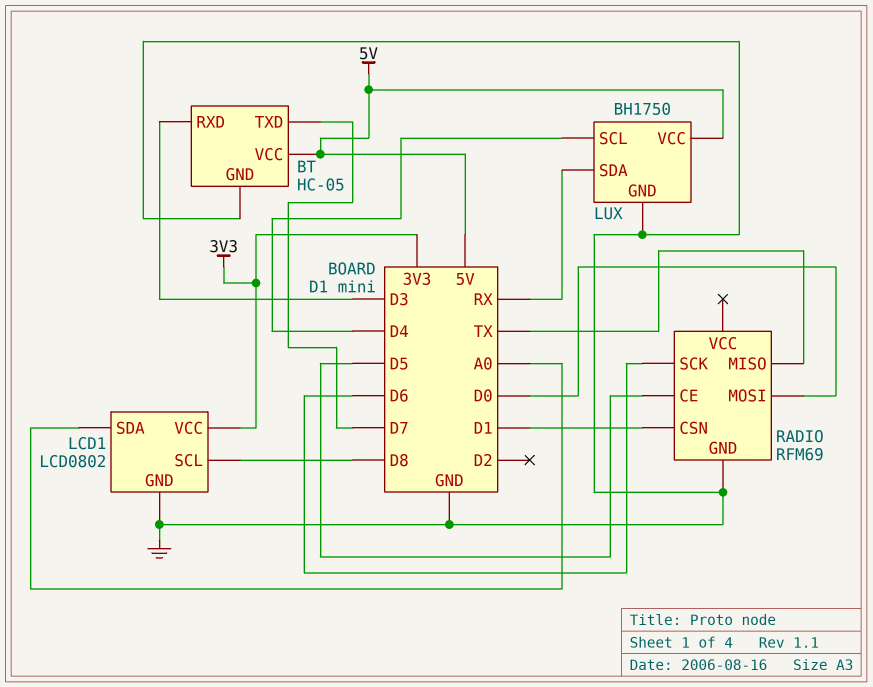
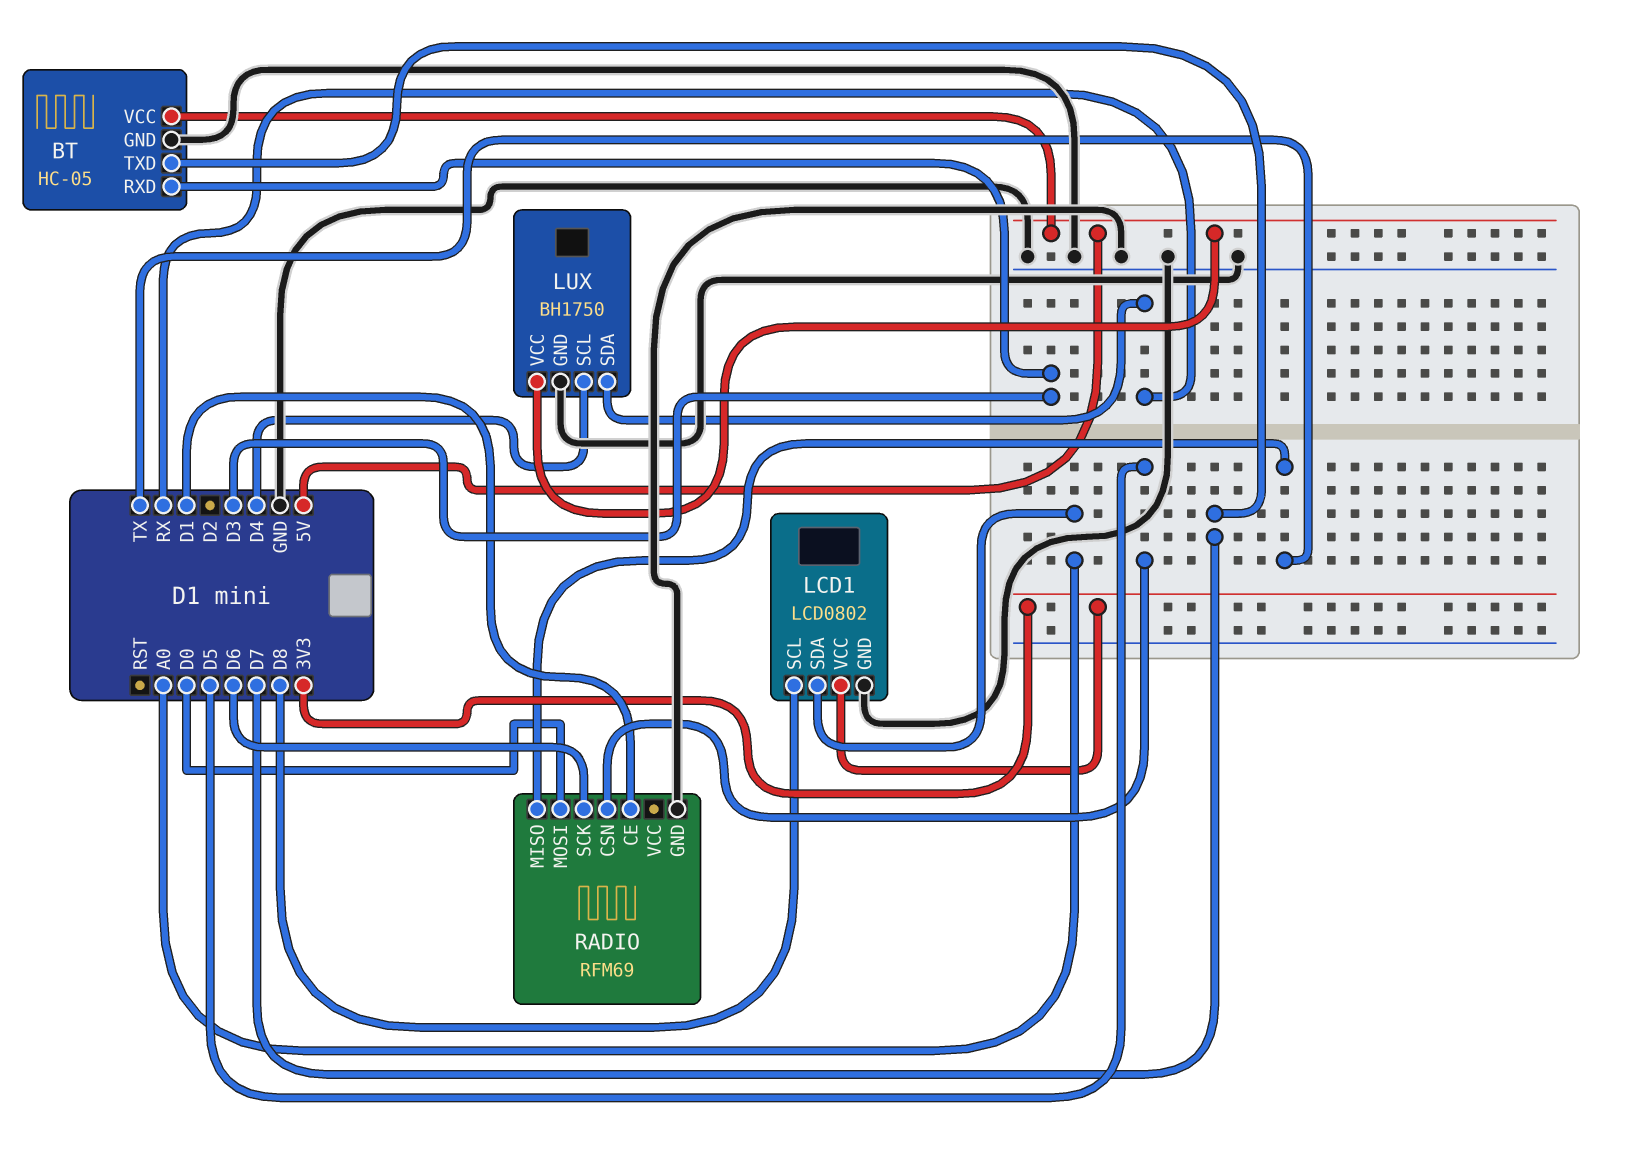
RADIO pin CE: D5 -> D1
RADIO pin CSN: D1 -> D5

